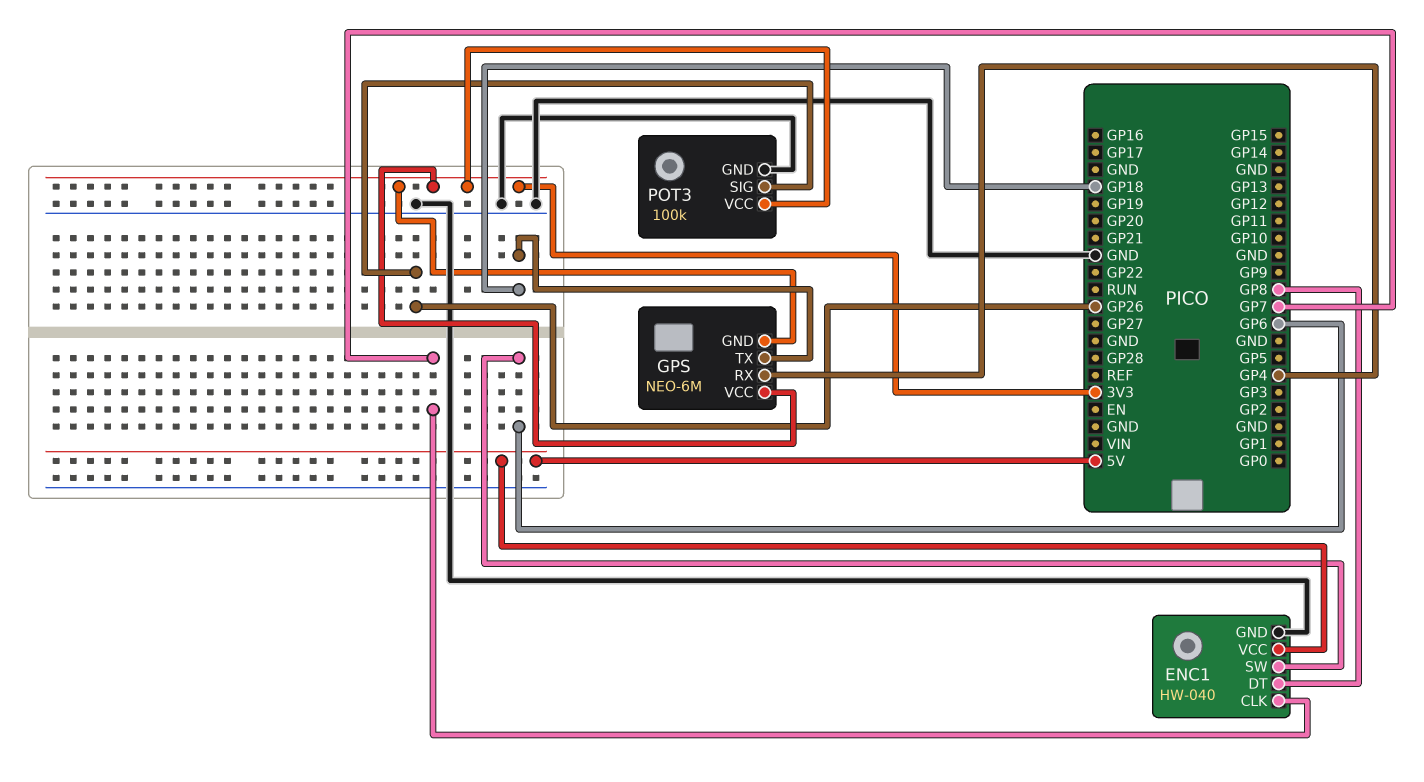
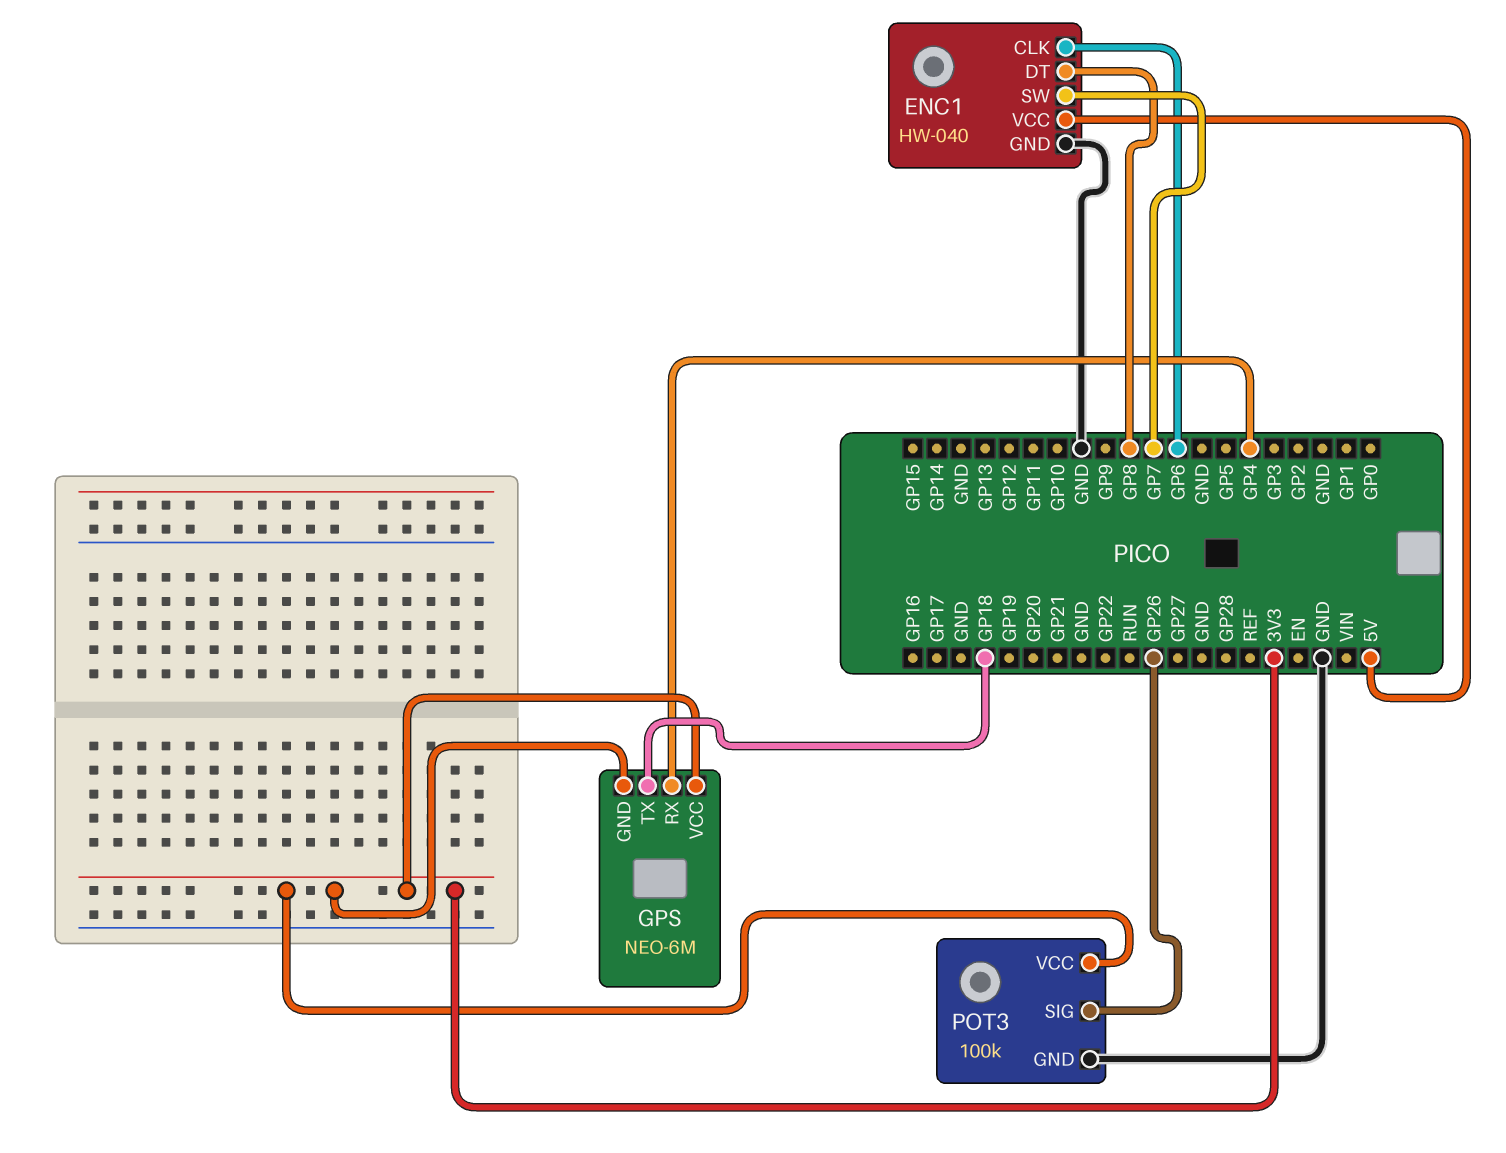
ENC1 pin CLK: GP7 -> GP6
ENC1 pin SW: GP6 -> GP7

